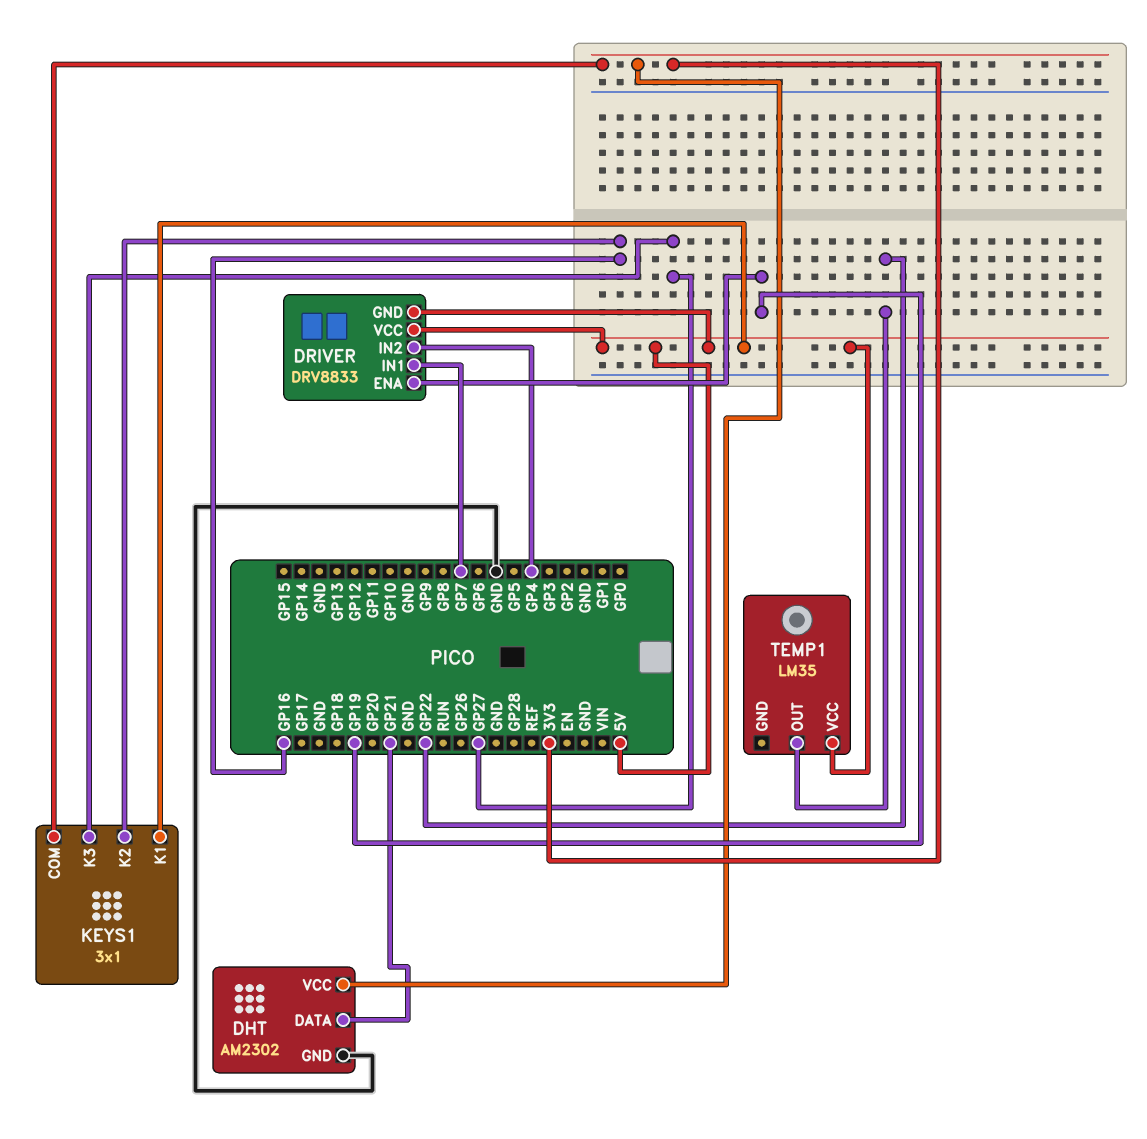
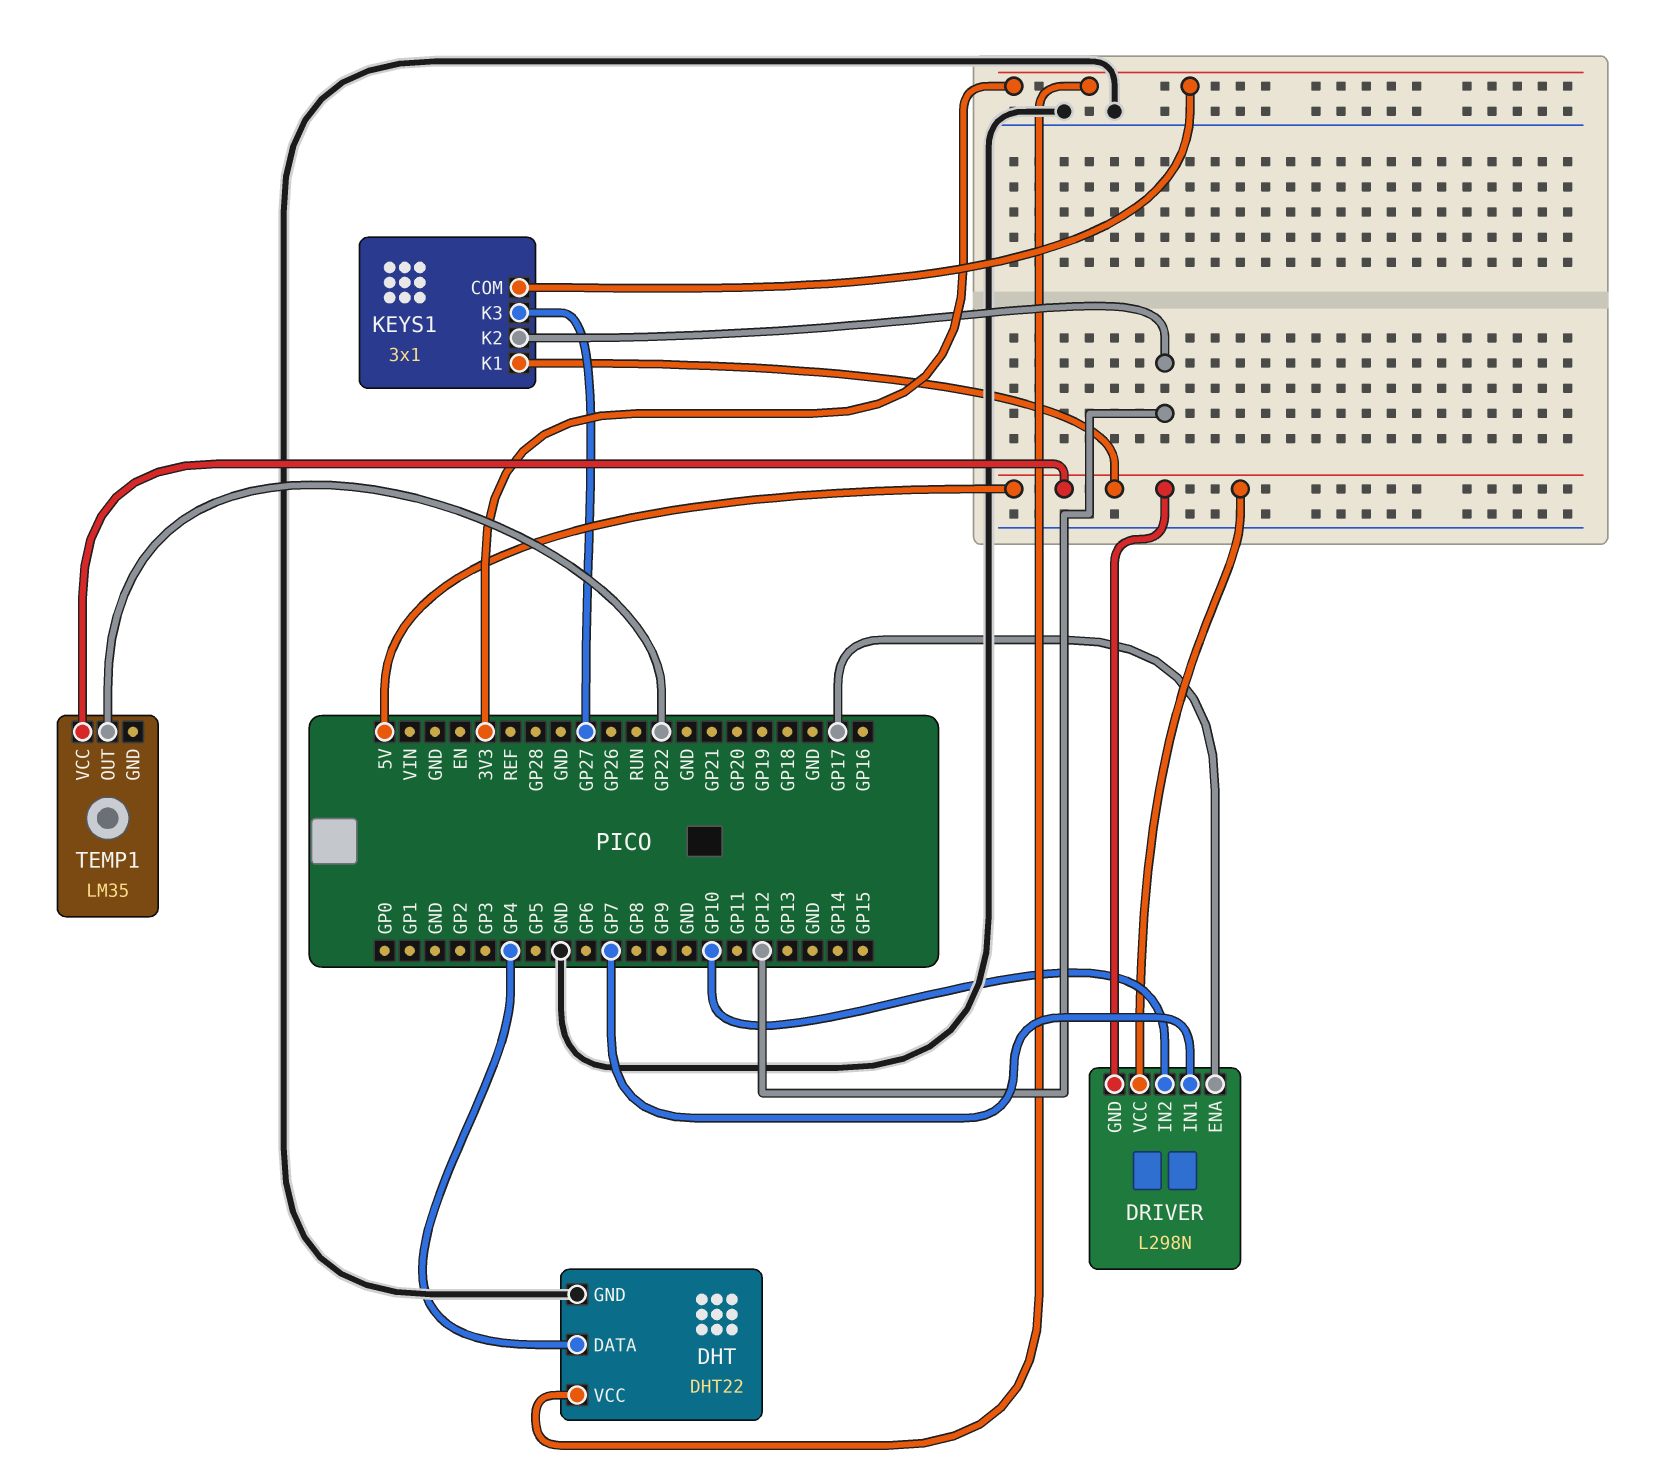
DHT: AM2302 -> DHT22
DHT pin DATA: GP21 -> GP4
DRIVER: DRV8833 -> L298N
DRIVER pin ENA: GP19 -> GP17
DRIVER pin IN2: GP4 -> GP10
KEYS1 pin K2: GP16 -> GP12

